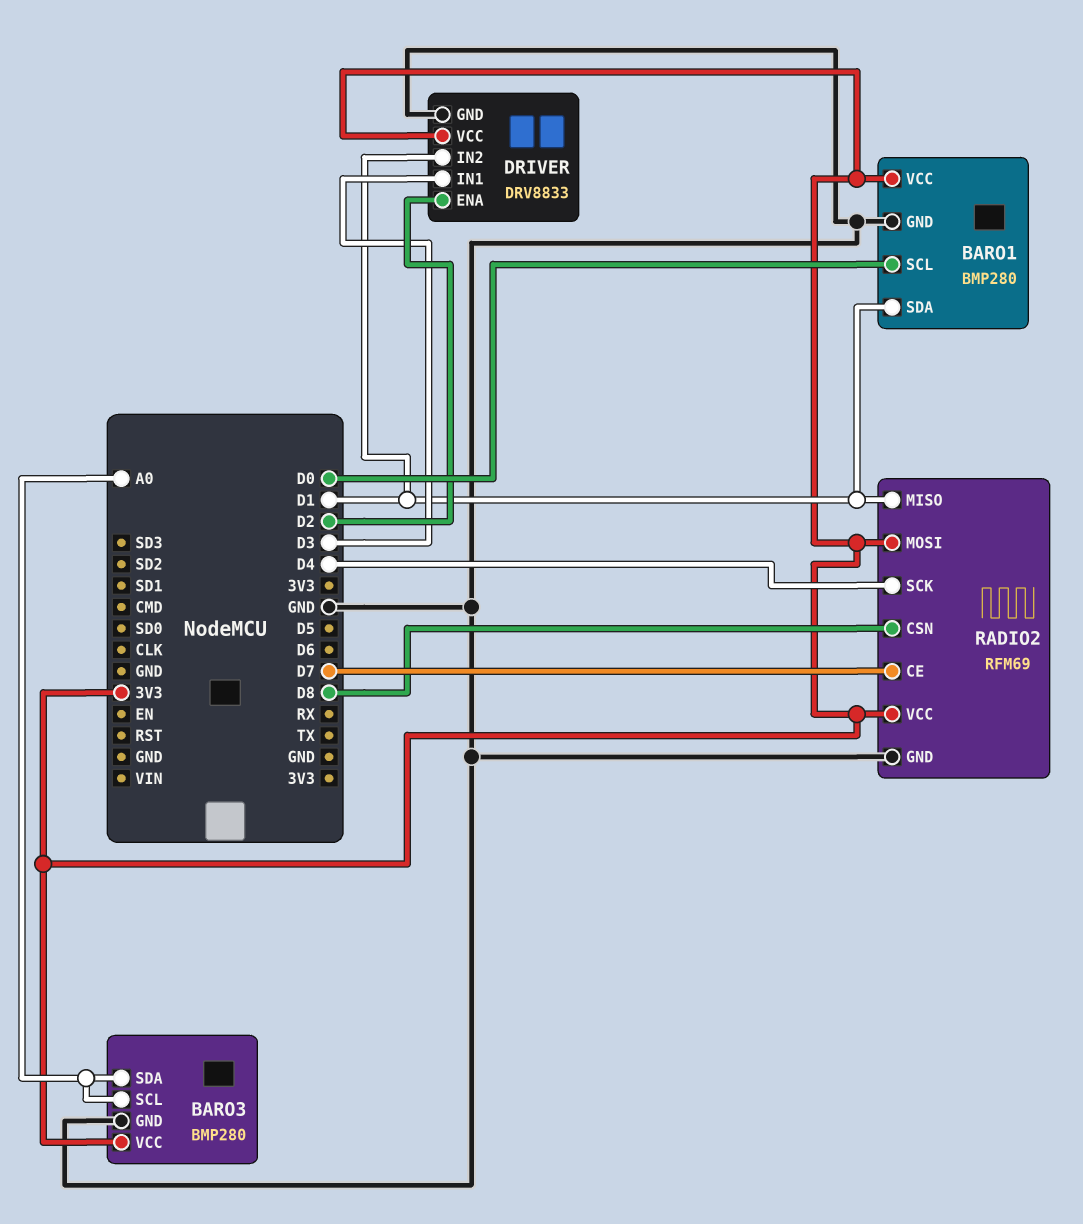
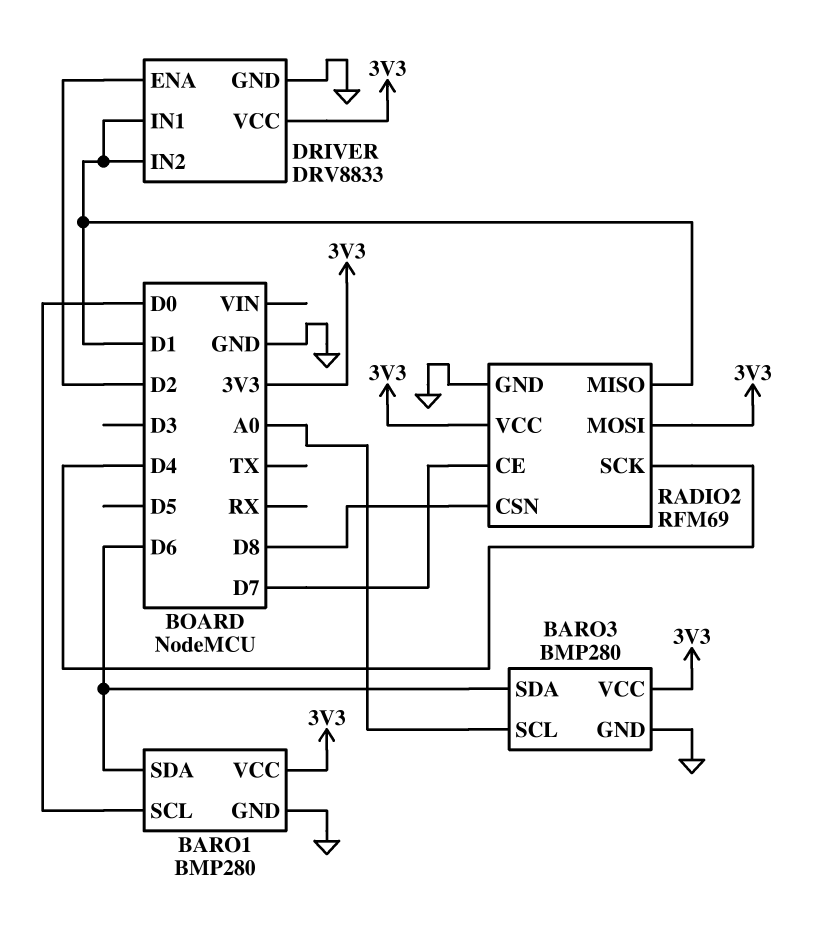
BARO1 pin SDA: D1 -> D6
BARO3 pin SDA: A0 -> D6
DRIVER pin IN1: D3 -> D1

